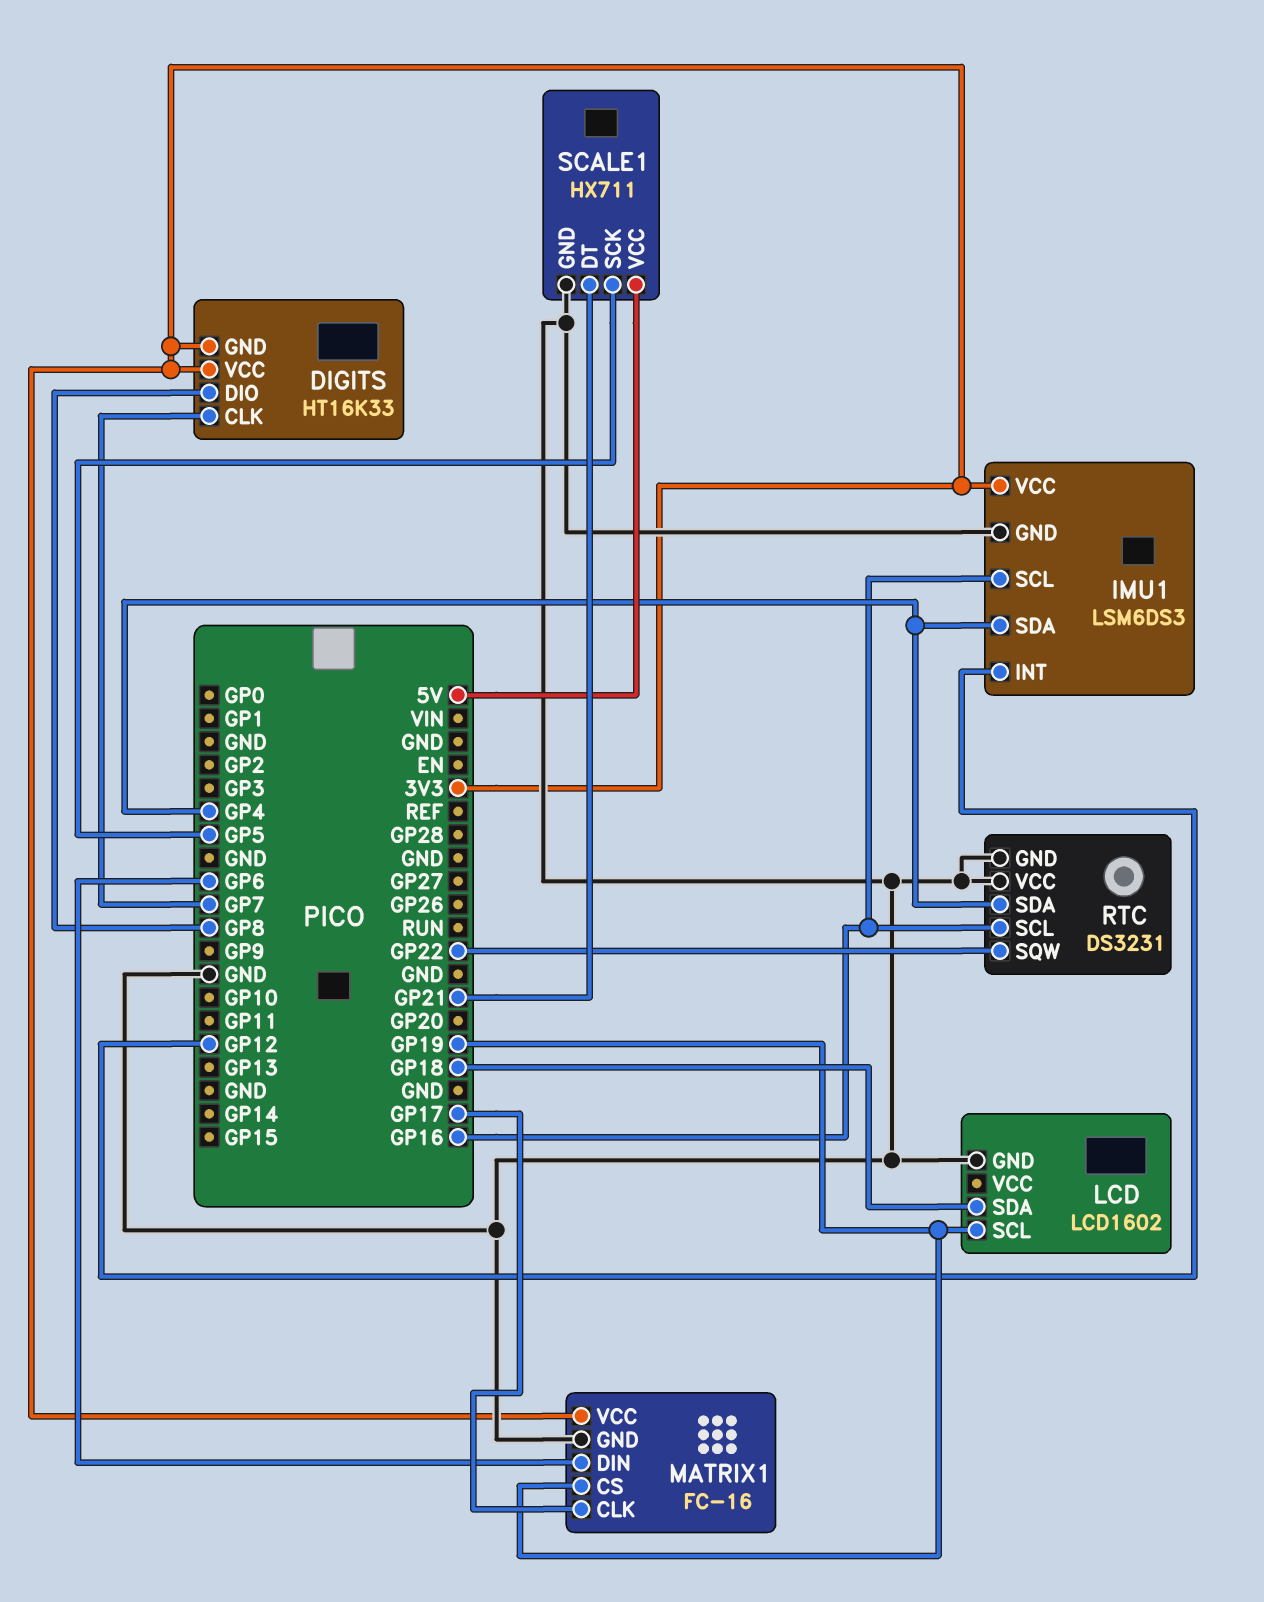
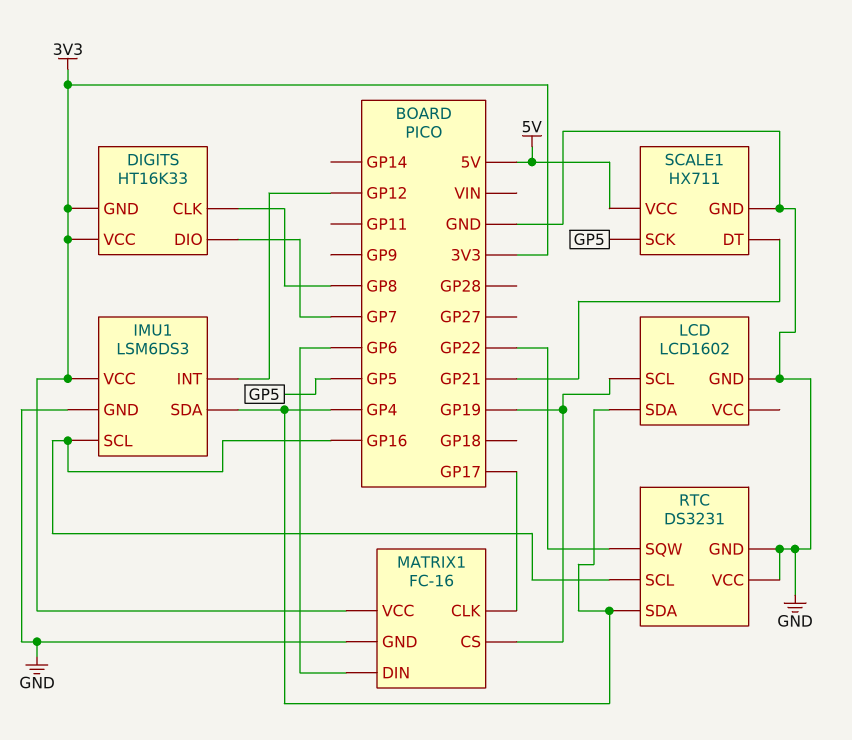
DIGITS pin CLK: GP7 -> GP8
DIGITS pin DIO: GP8 -> GP7
LCD pin SDA: GP18 -> GP4

